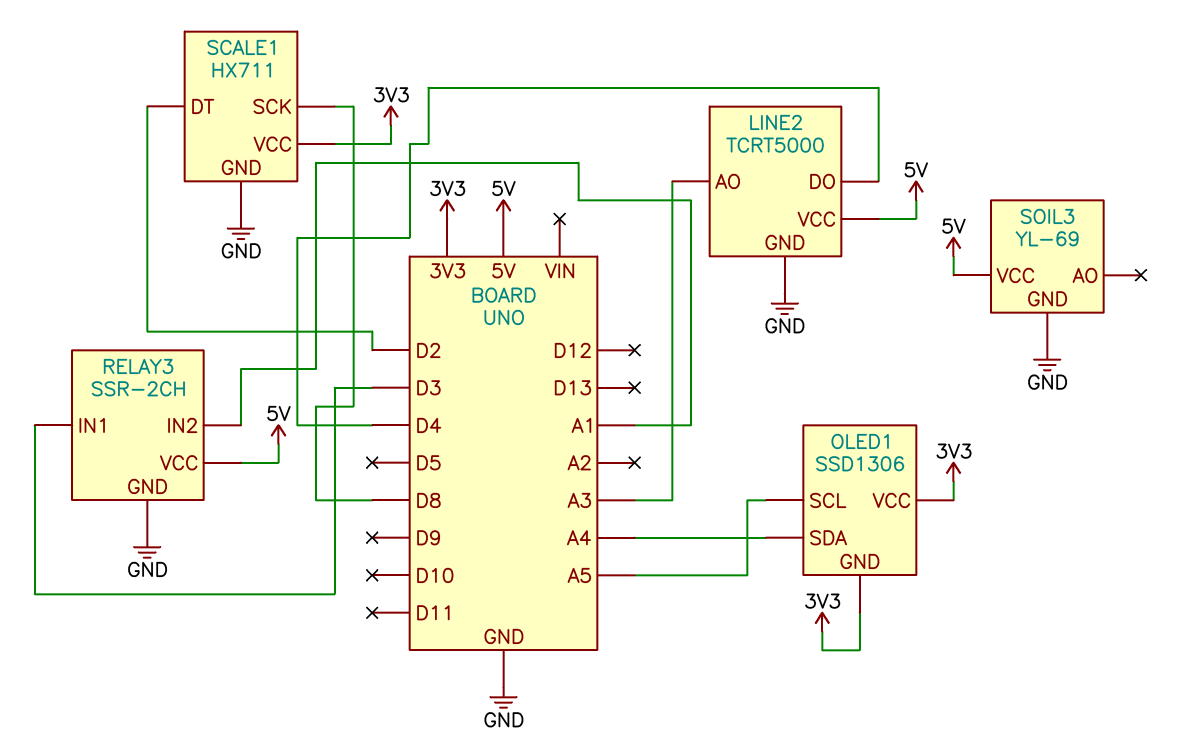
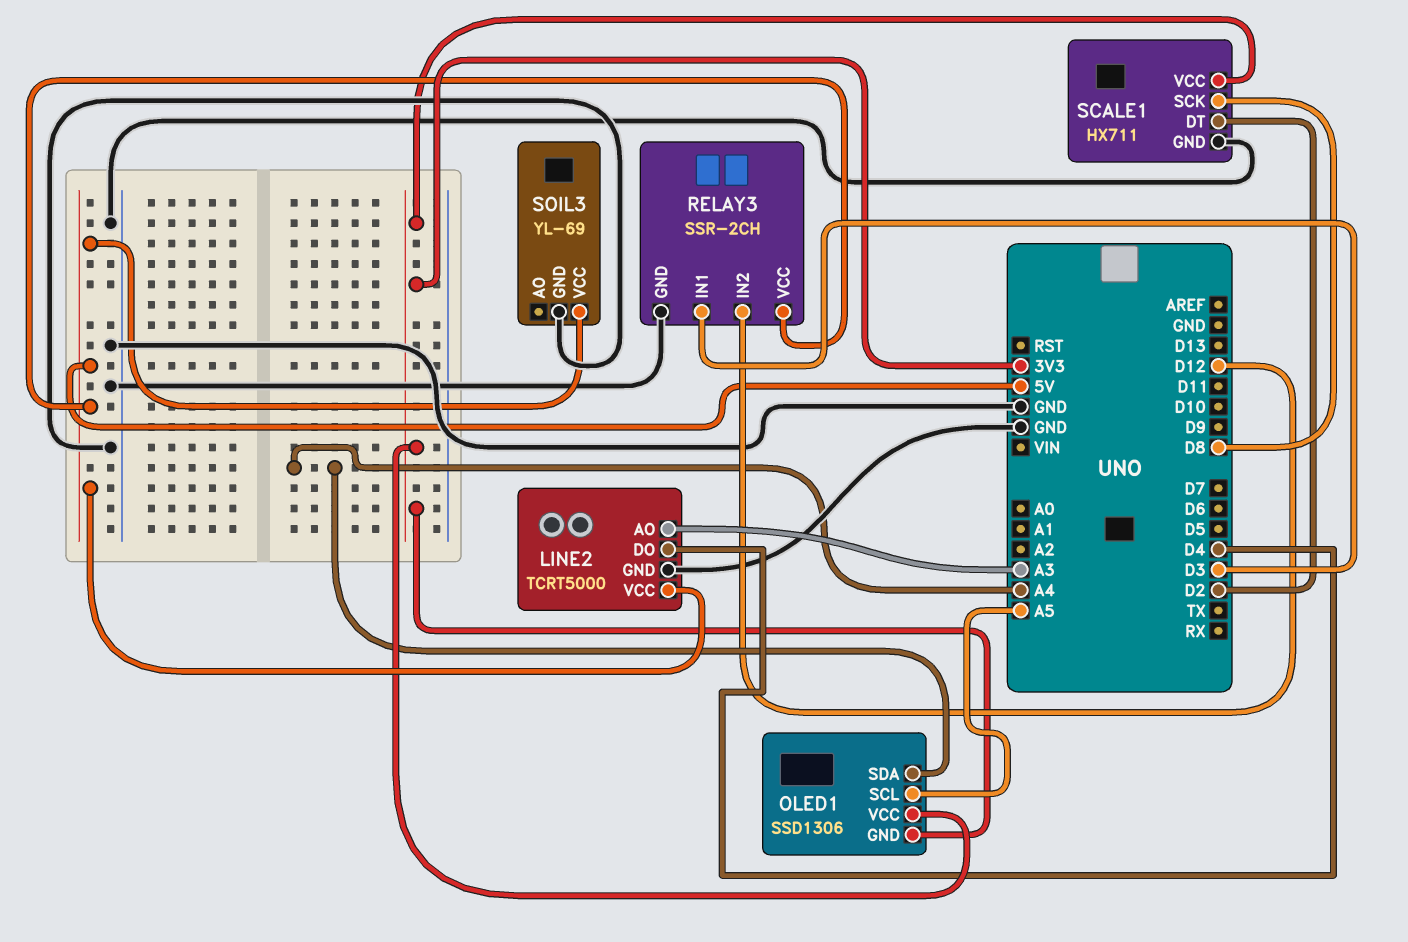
RELAY3 pin IN2: A1 -> D12

